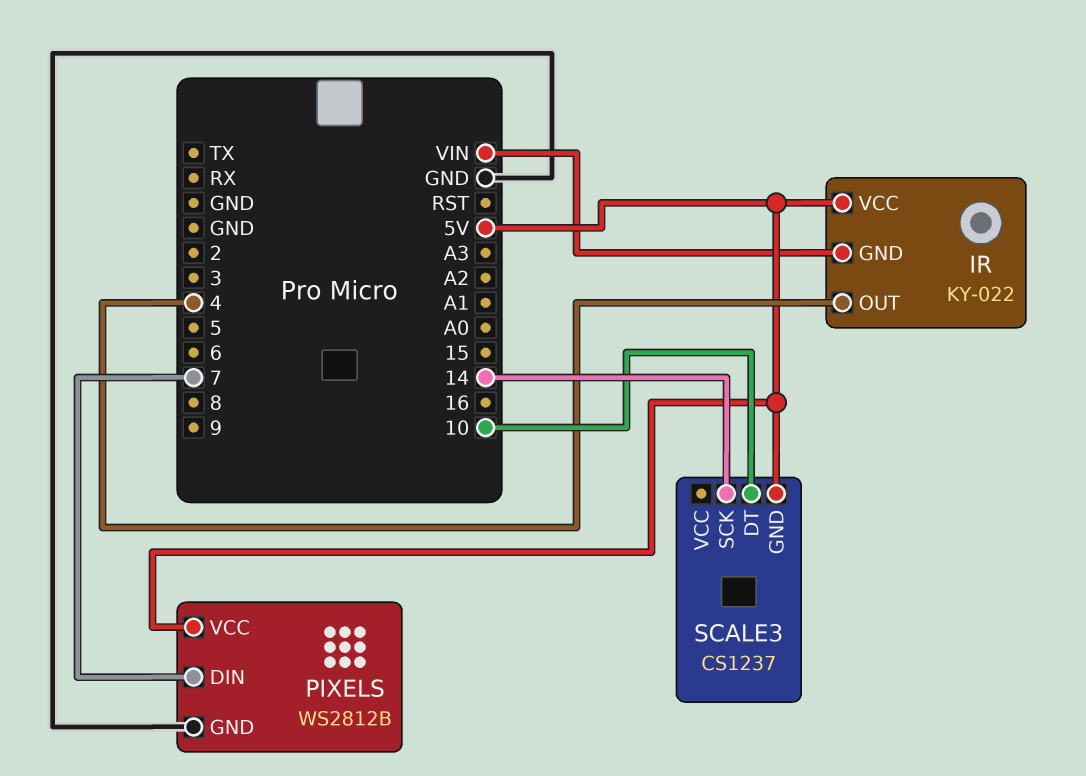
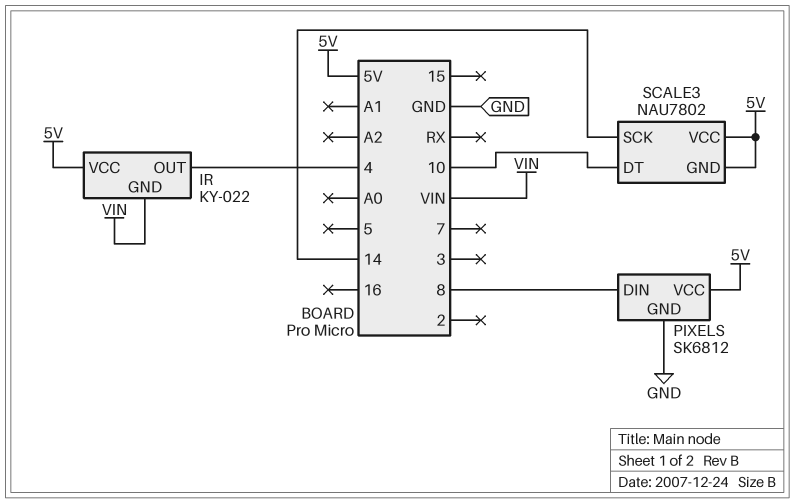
PIXELS: WS2812B -> SK6812
PIXELS pin DIN: 7 -> 8
SCALE3: CS1237 -> NAU7802
SCALE3 pin VCC: none -> 5V

